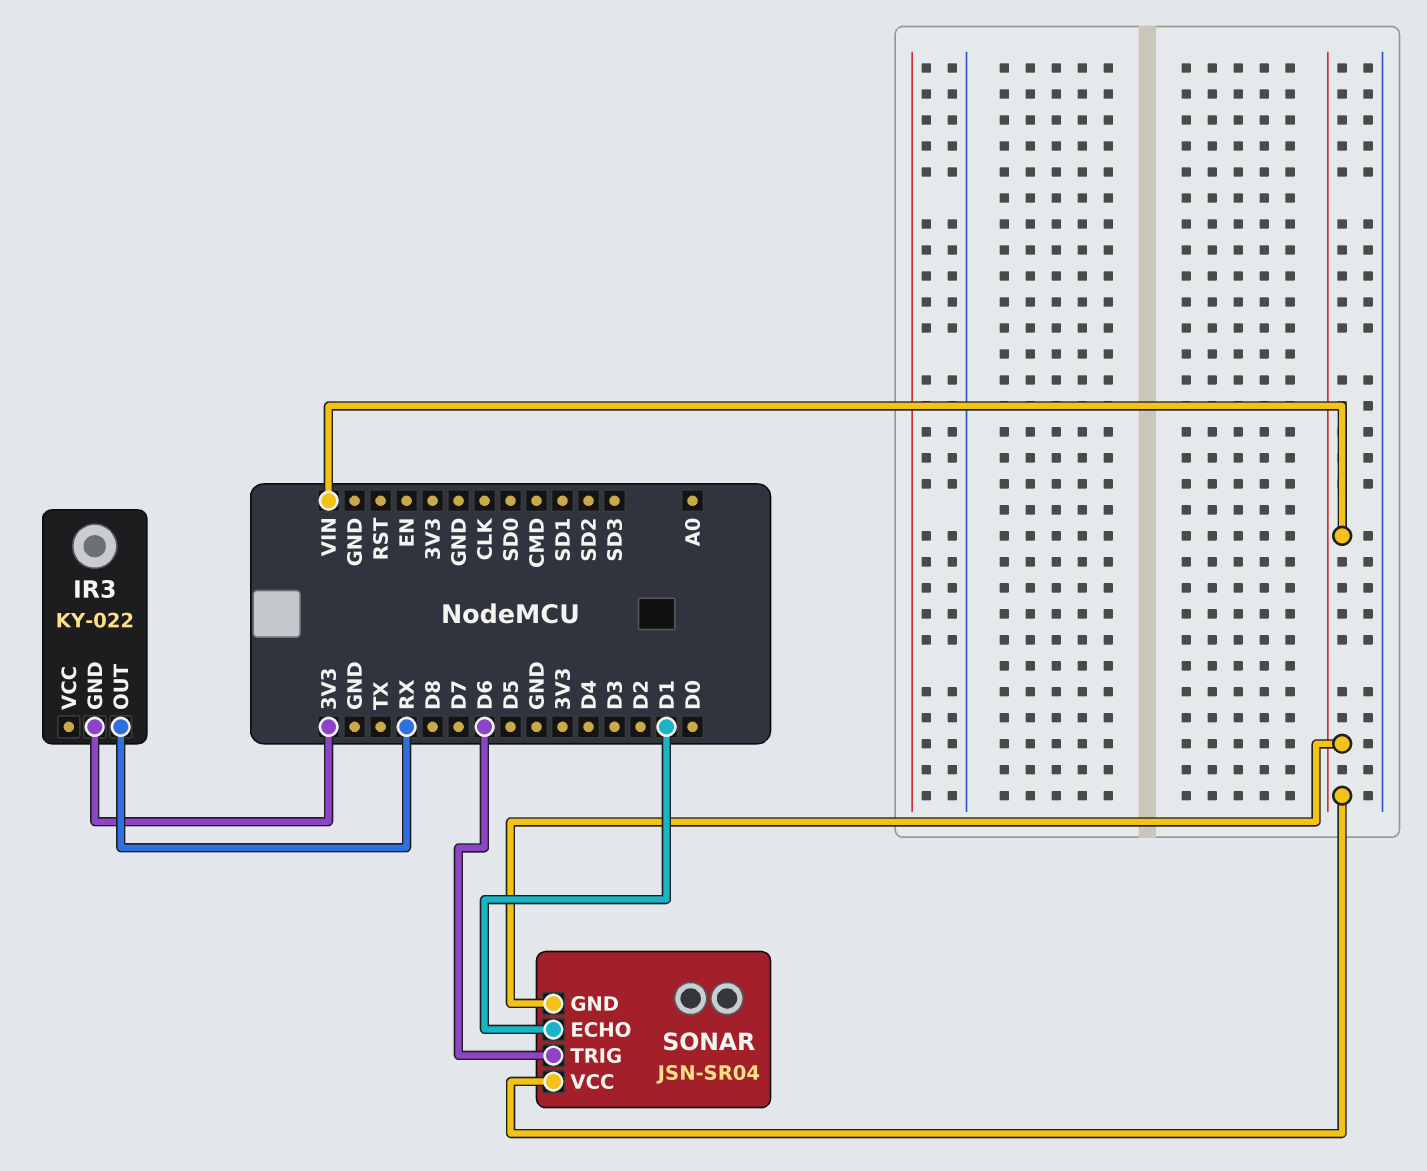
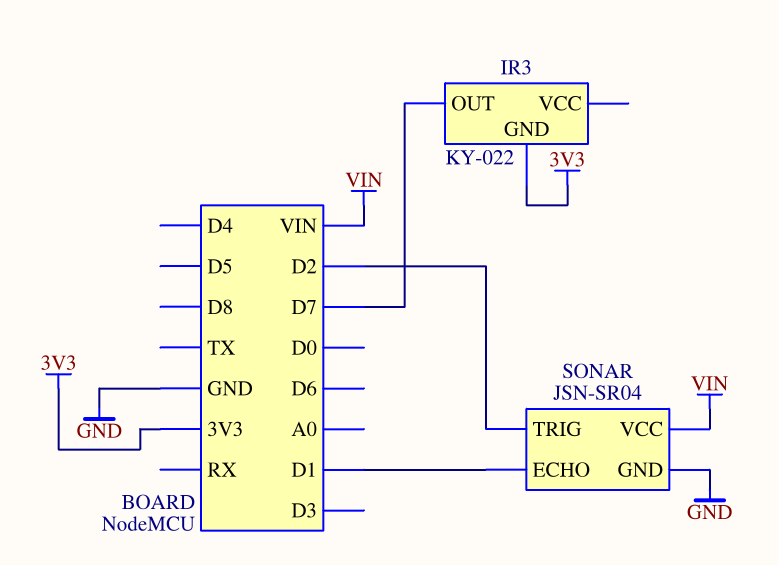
IR3 pin OUT: RX -> D7
SONAR pin GND: VIN -> GND
SONAR pin TRIG: D6 -> D2

